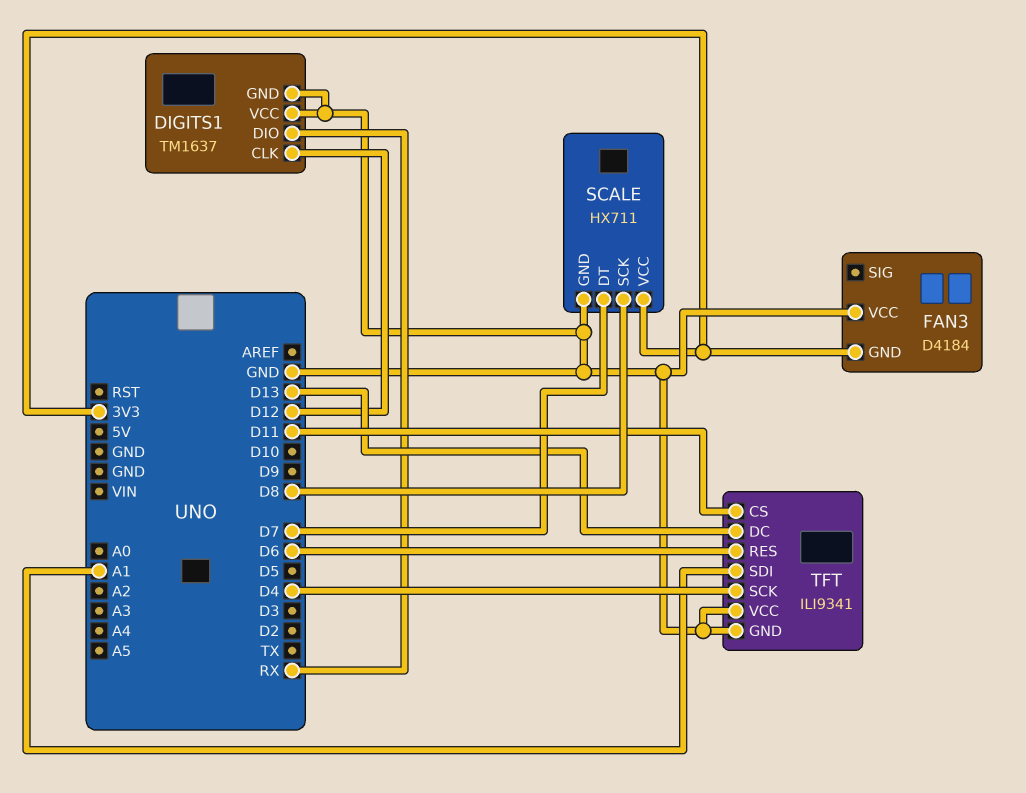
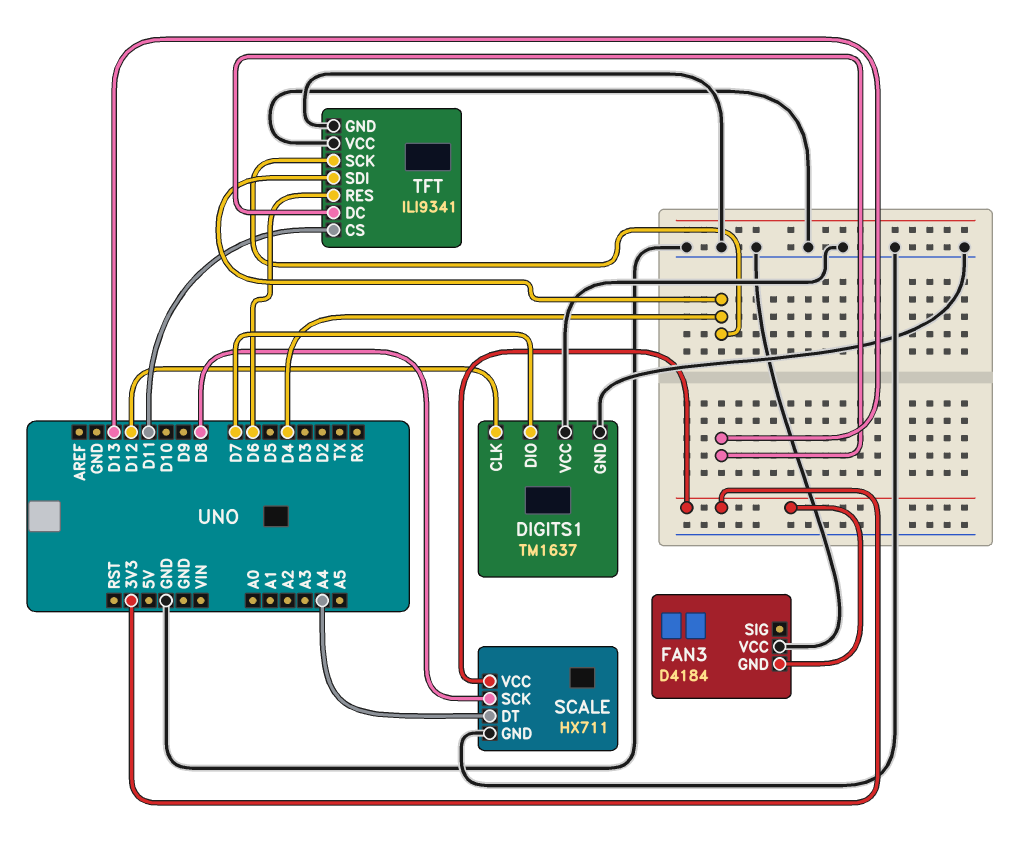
DIGITS1 pin DIO: RX -> D7
SCALE pin DT: D7 -> A4
TFT pin SDI: A1 -> D4

